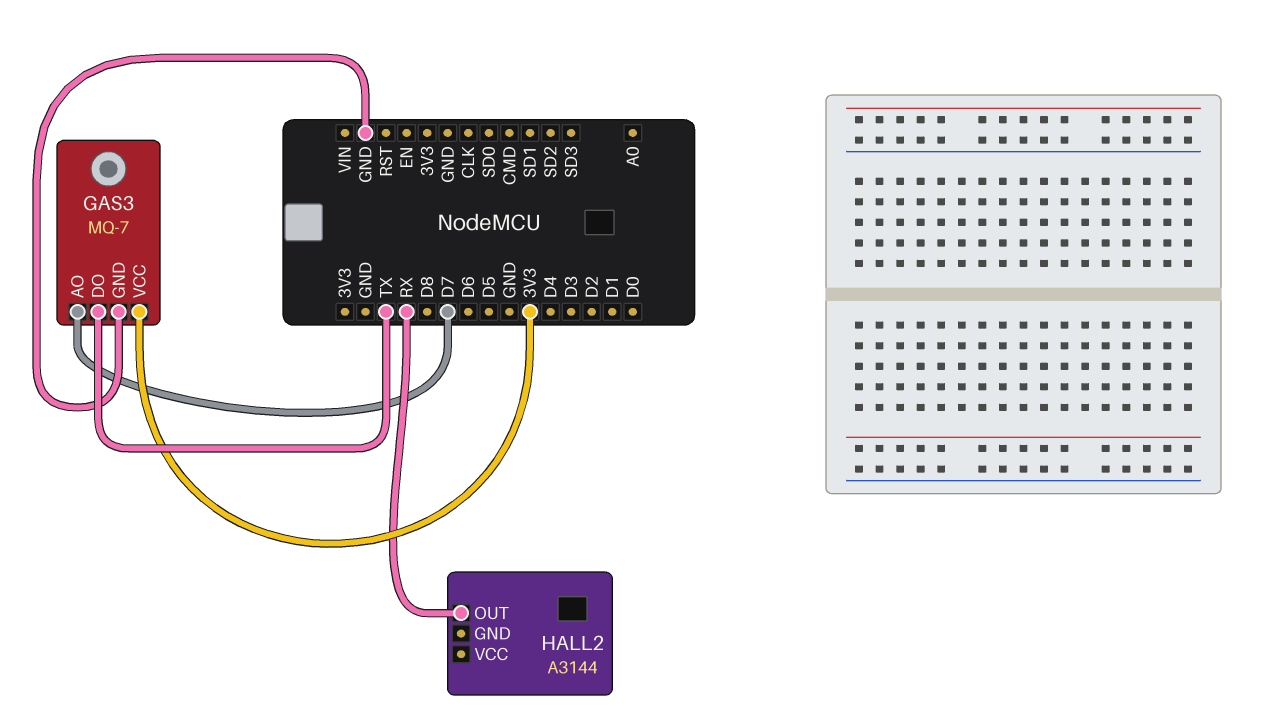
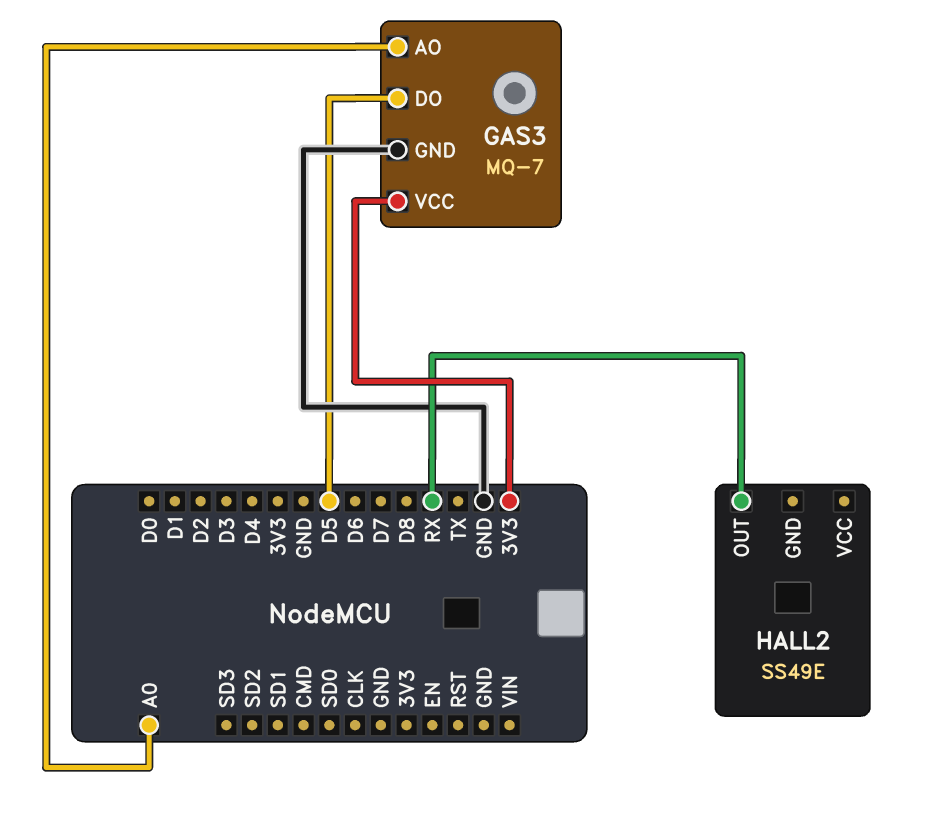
GAS3 pin AO: D7 -> A0
GAS3 pin DO: TX -> D5
HALL2: A3144 -> SS49E

